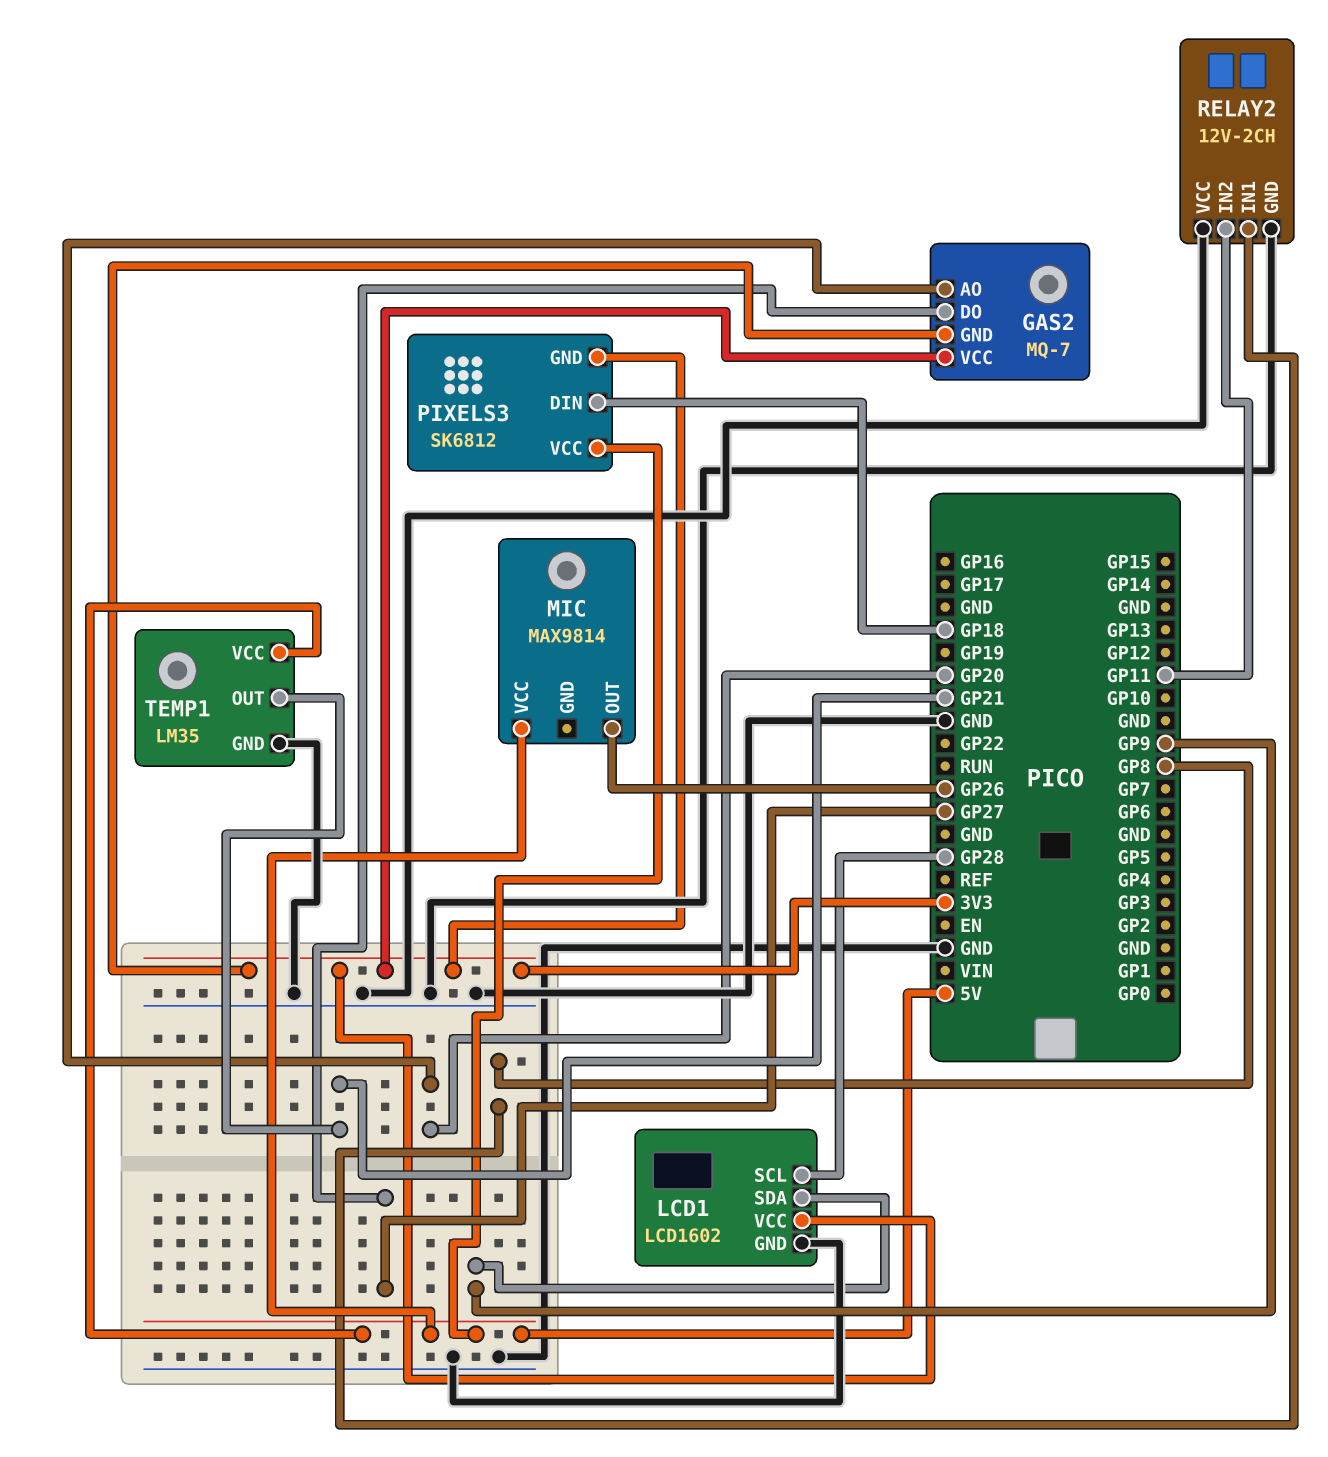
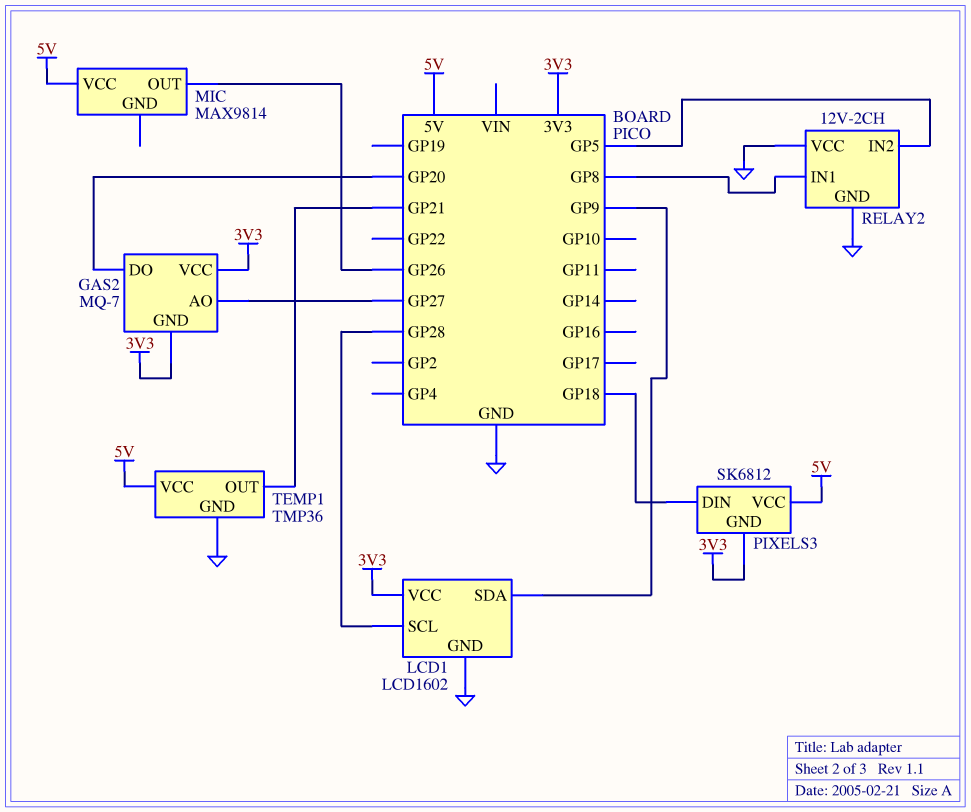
GAS2 pin AO: GP20 -> GP27
GAS2 pin DO: GP27 -> GP20
RELAY2 pin IN2: GP11 -> GP5
TEMP1: LM35 -> TMP36

